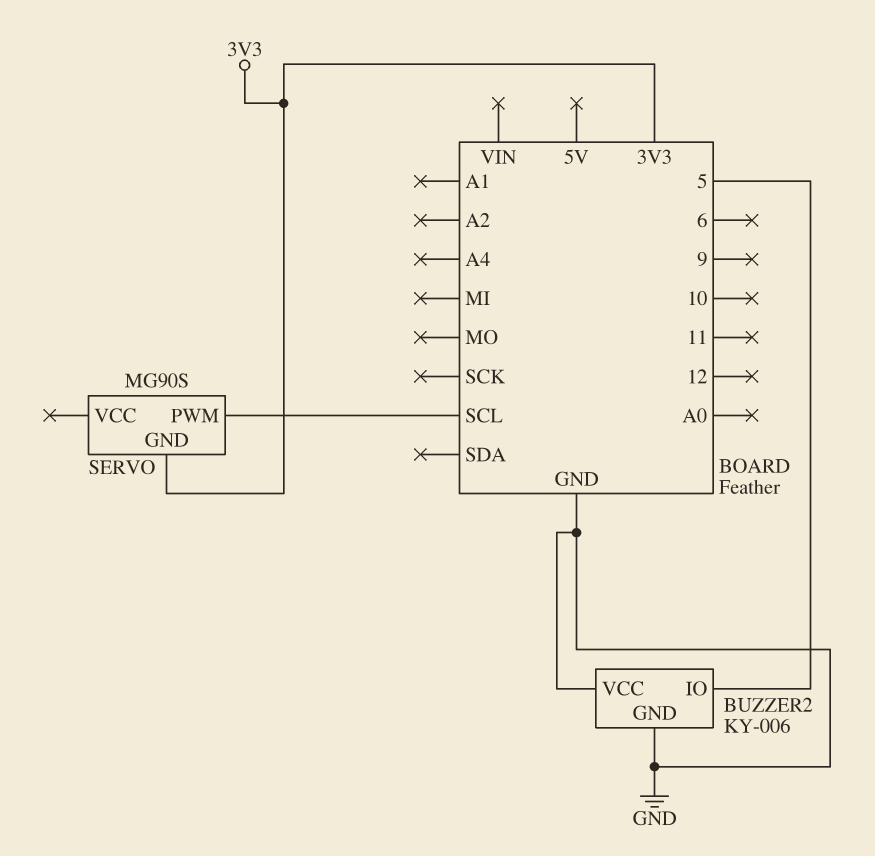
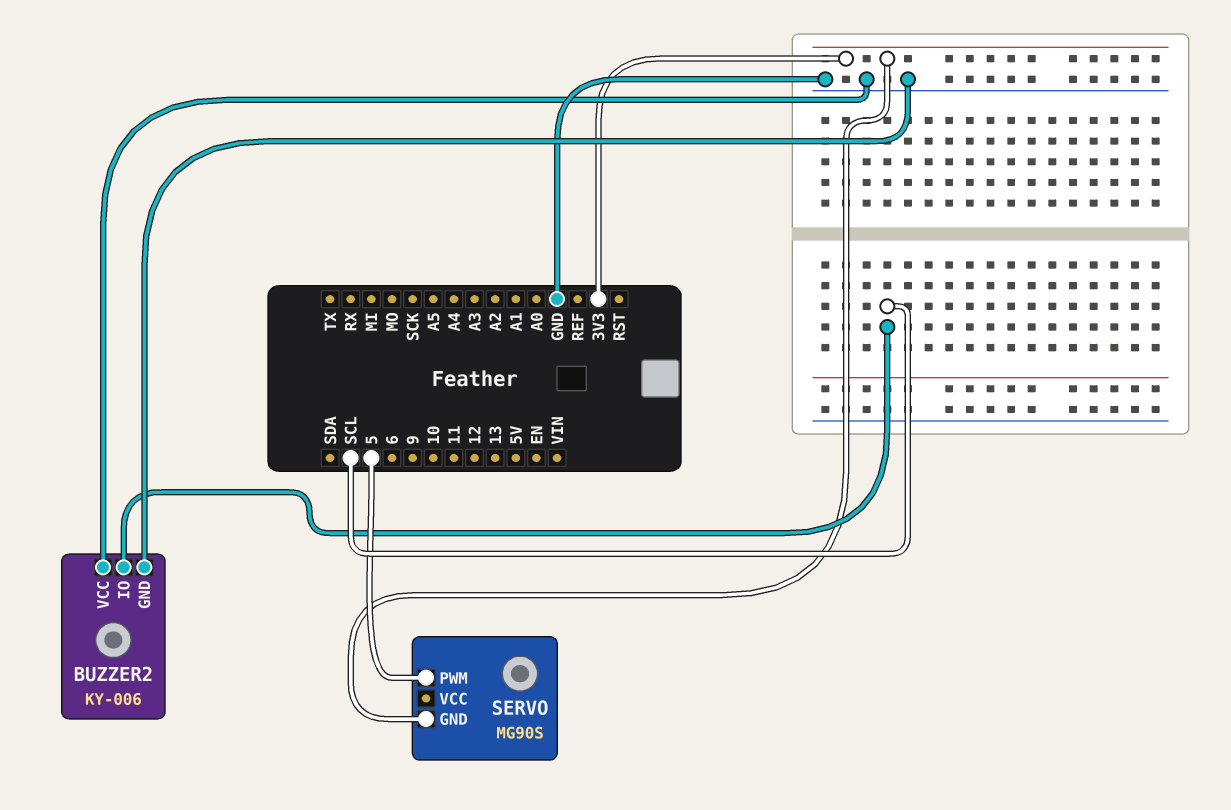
BUZZER2 pin IO: 5 -> SCL
SERVO pin PWM: SCL -> 5

